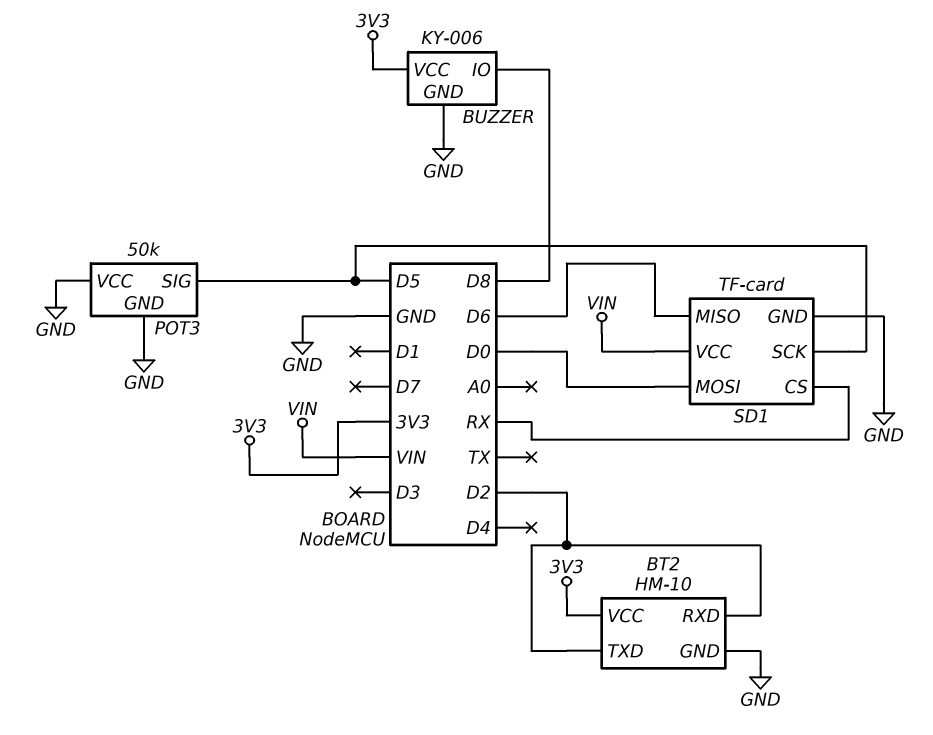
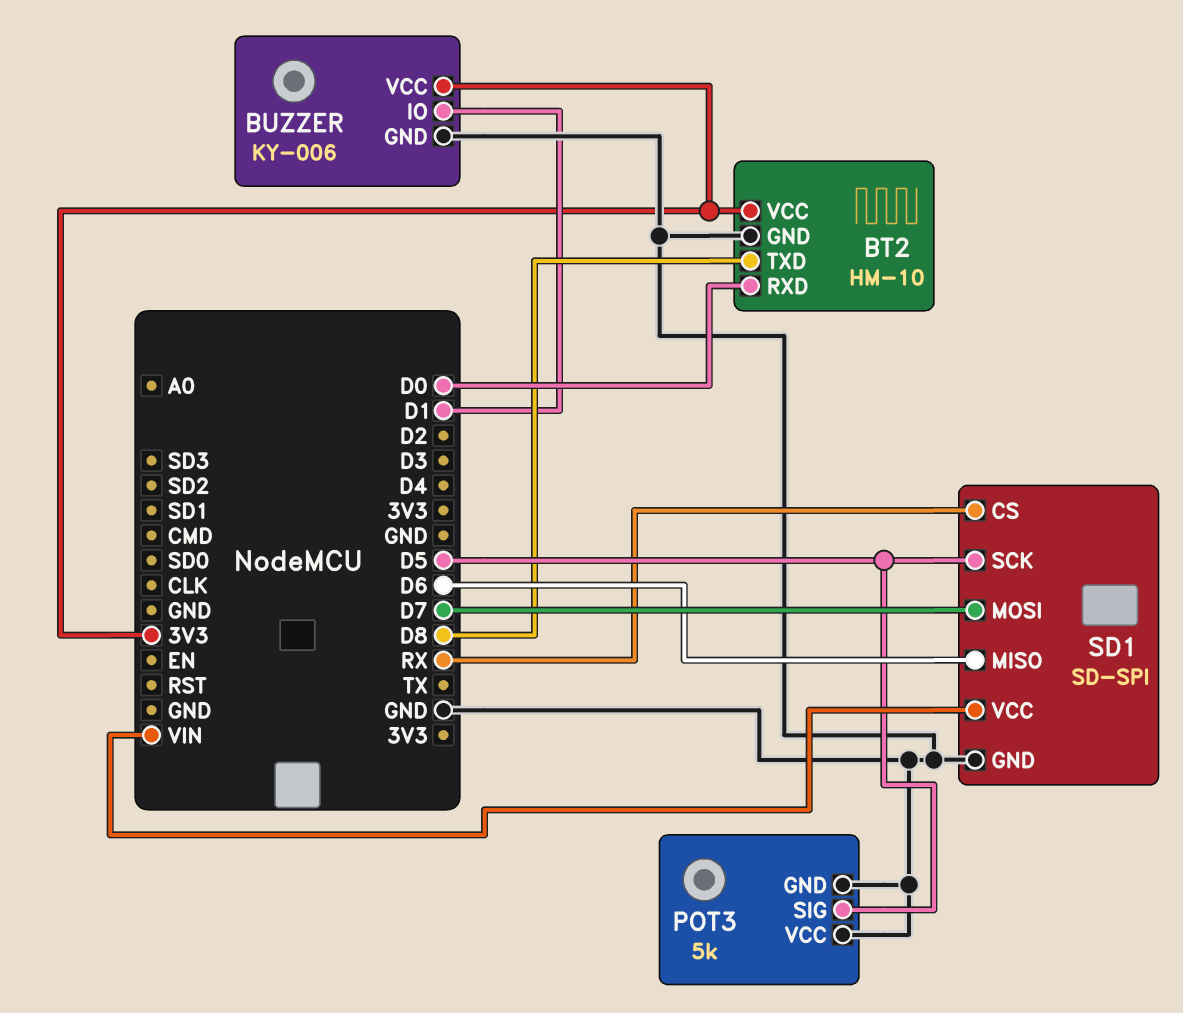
BT2 pin RXD: D2 -> D0
BT2 pin TXD: D2 -> D8
BUZZER pin IO: D8 -> D1
POT3: 50k -> 5k
SD1: TF-card -> SD-SPI
SD1 pin MOSI: D0 -> D7

